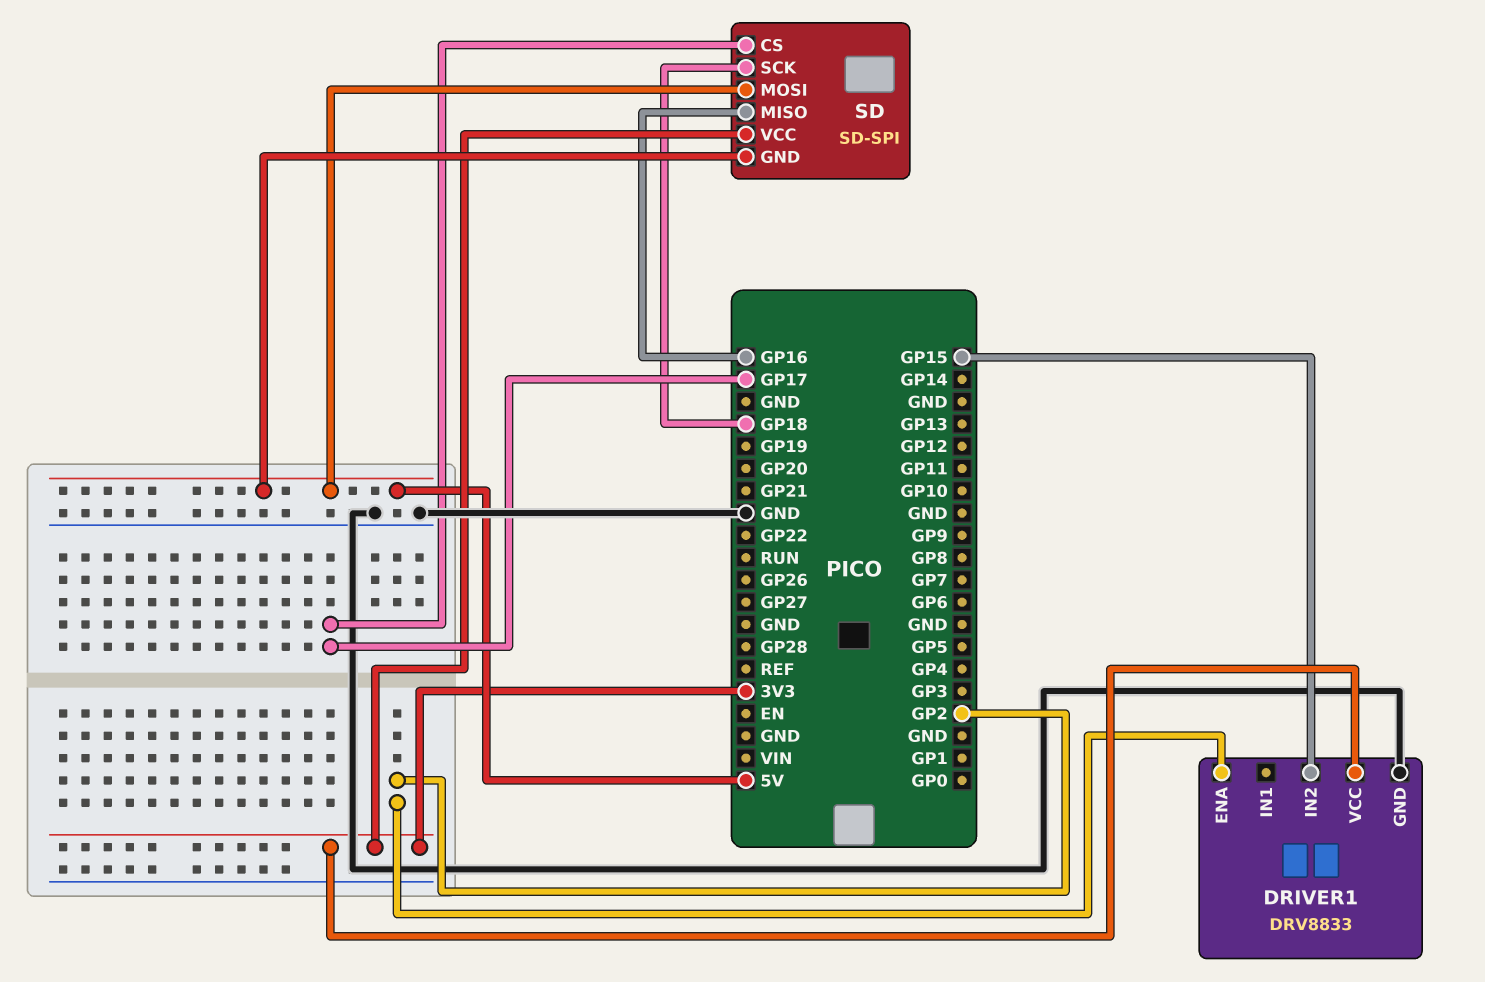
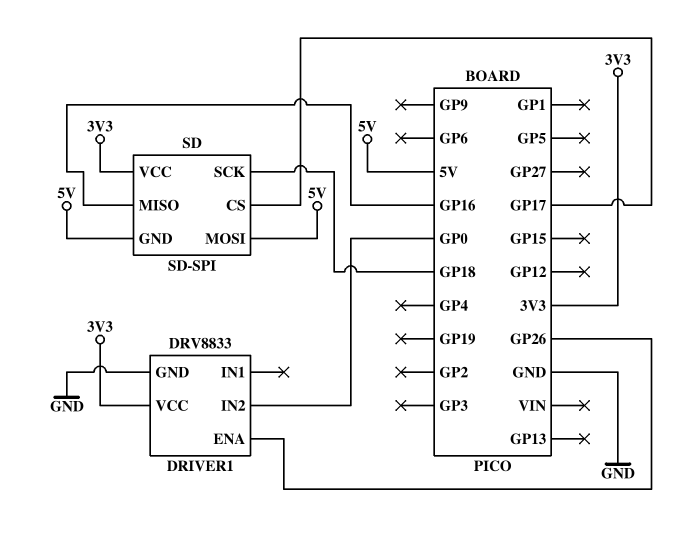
DRIVER1 pin ENA: GP2 -> GP26
DRIVER1 pin IN2: GP15 -> GP0

